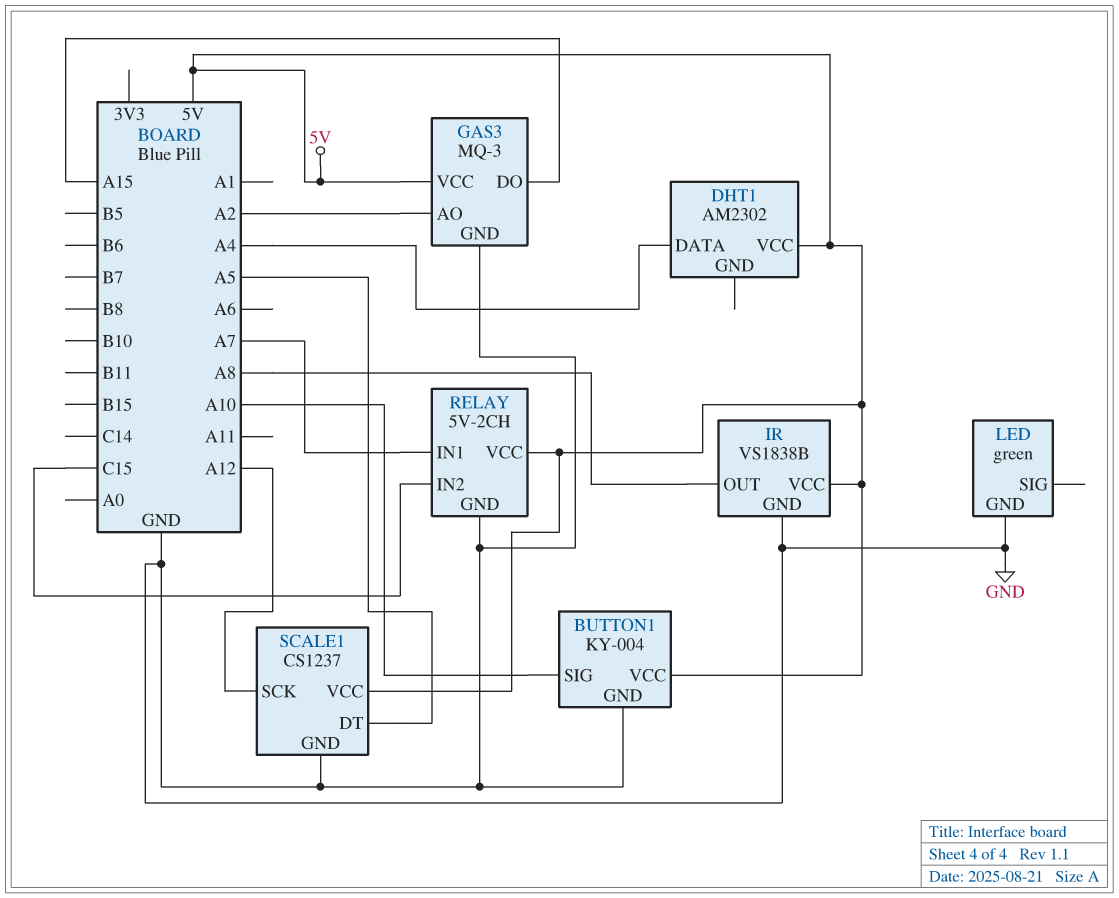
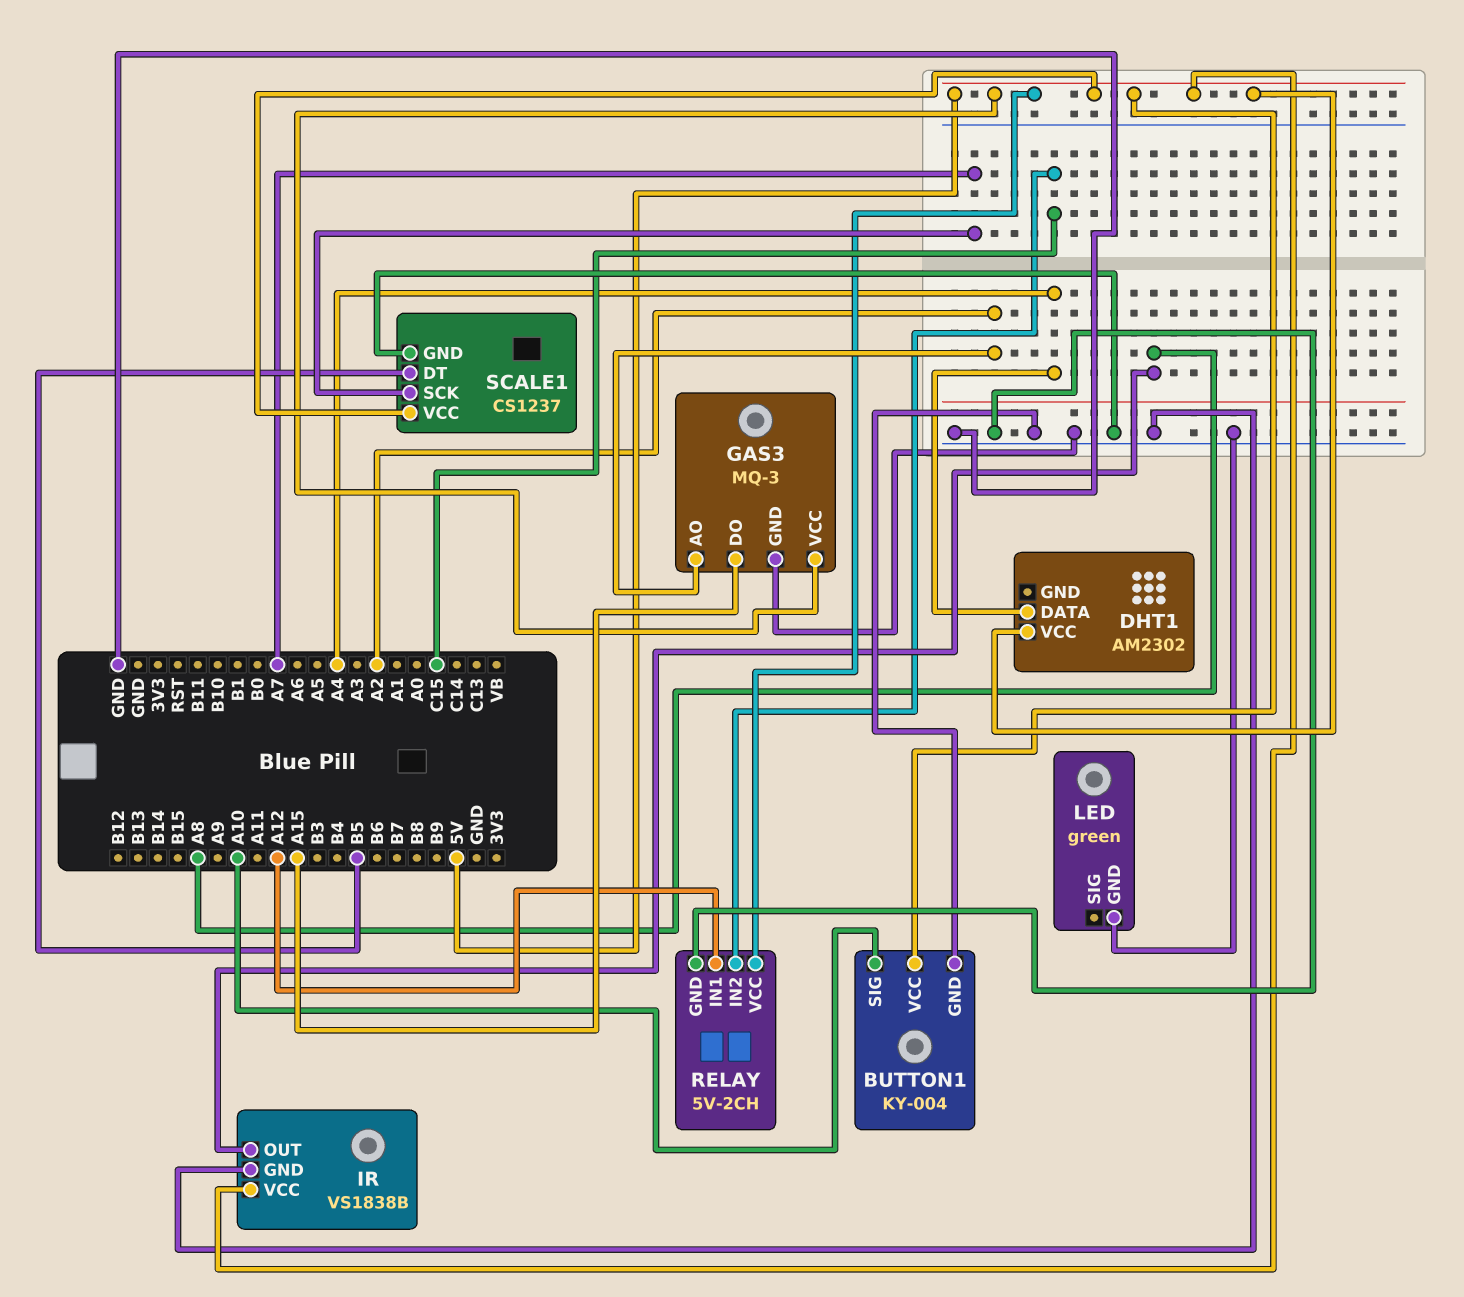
RELAY pin IN1: A7 -> A12
SCALE1 pin DT: A5 -> B5
SCALE1 pin SCK: A12 -> A7

